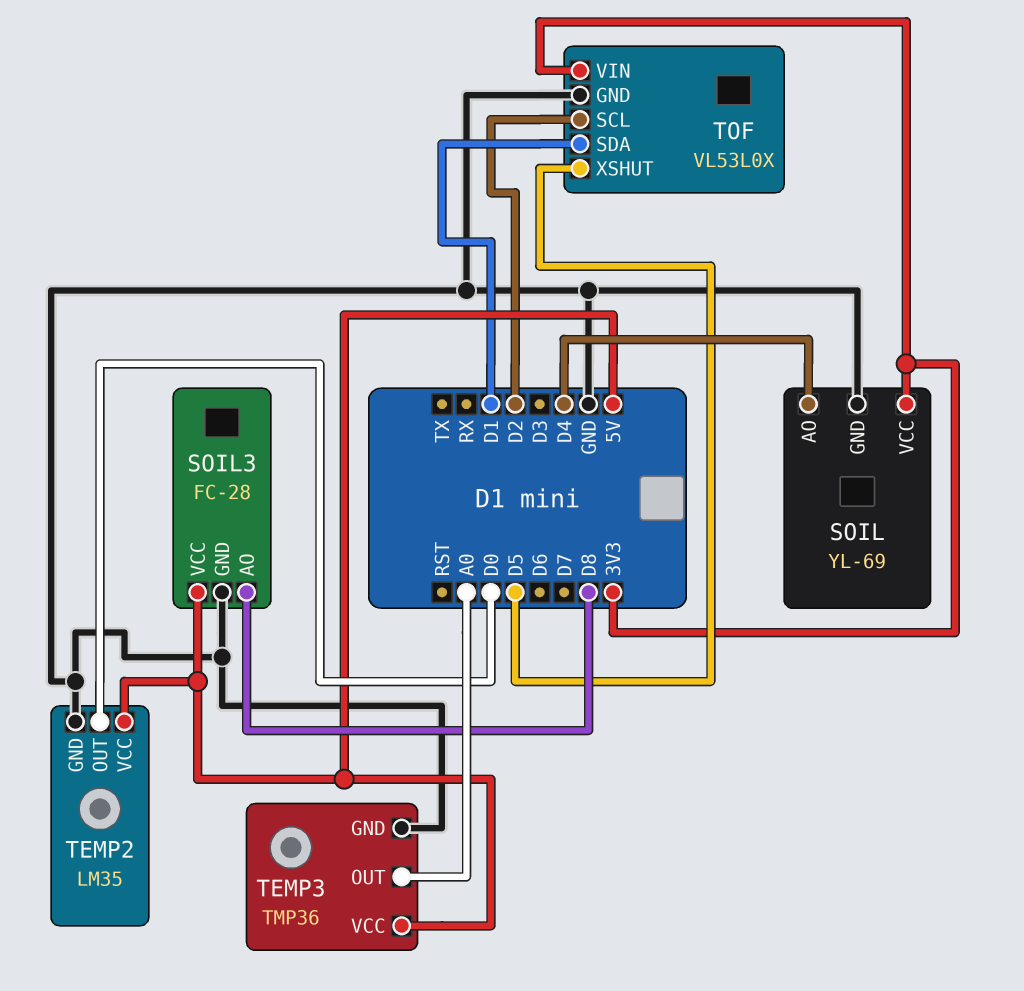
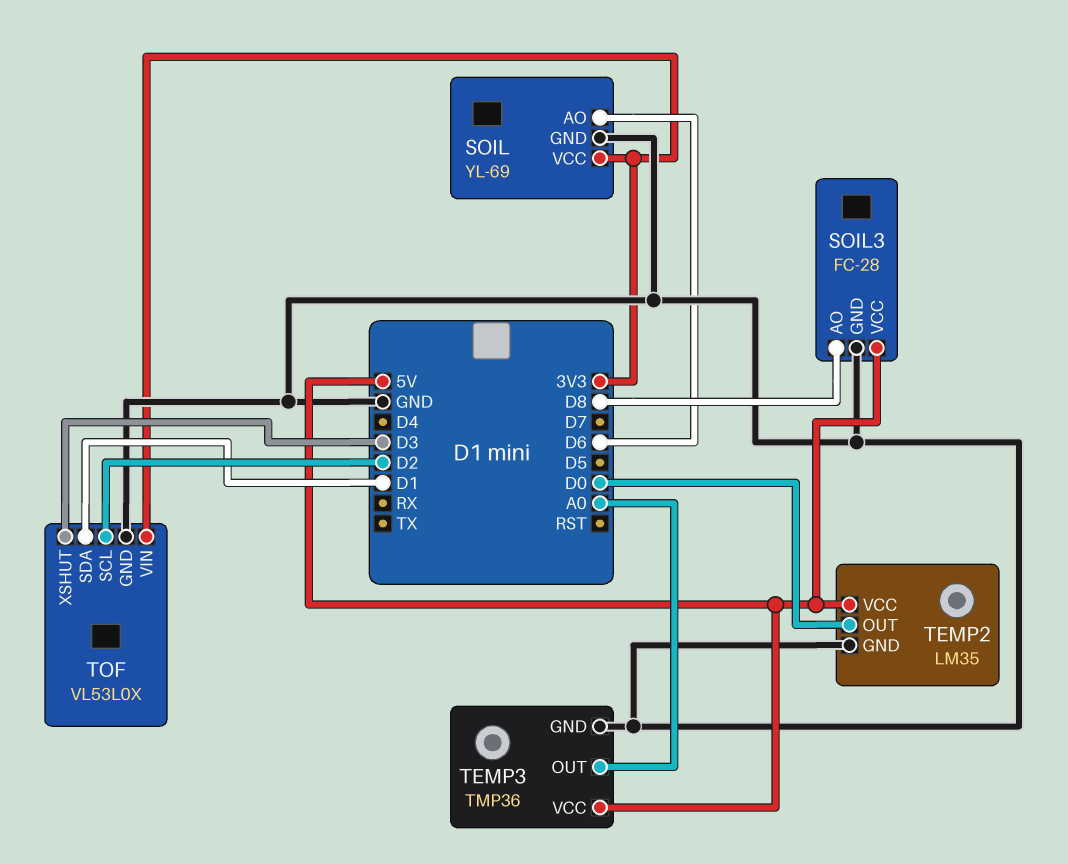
SOIL pin AO: D4 -> D6
TOF pin XSHUT: D5 -> D3

